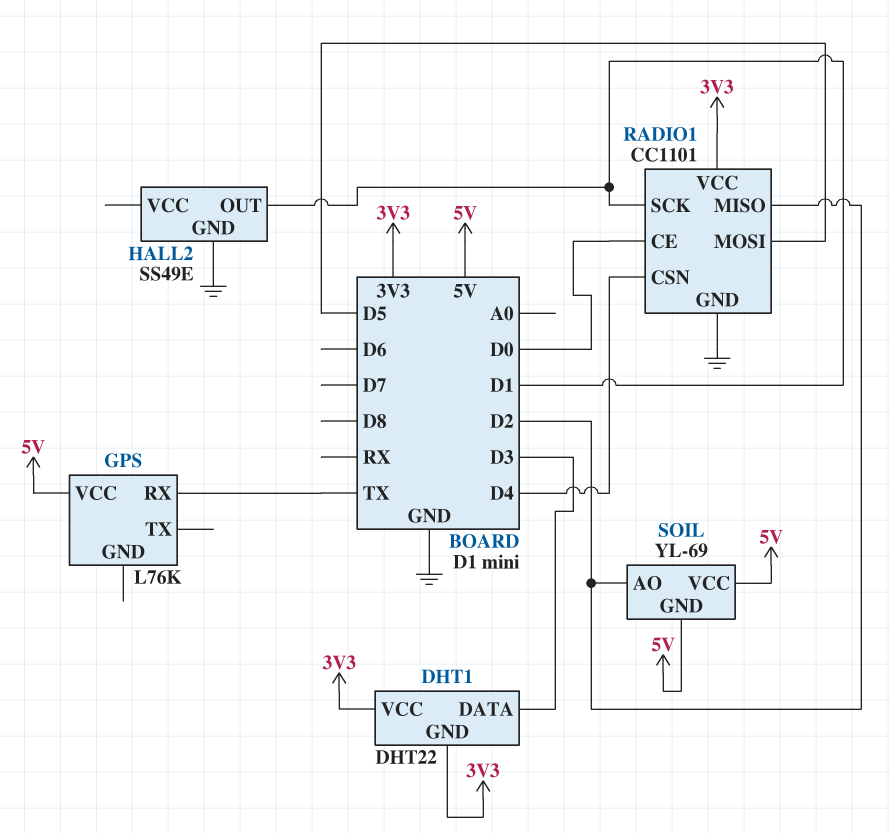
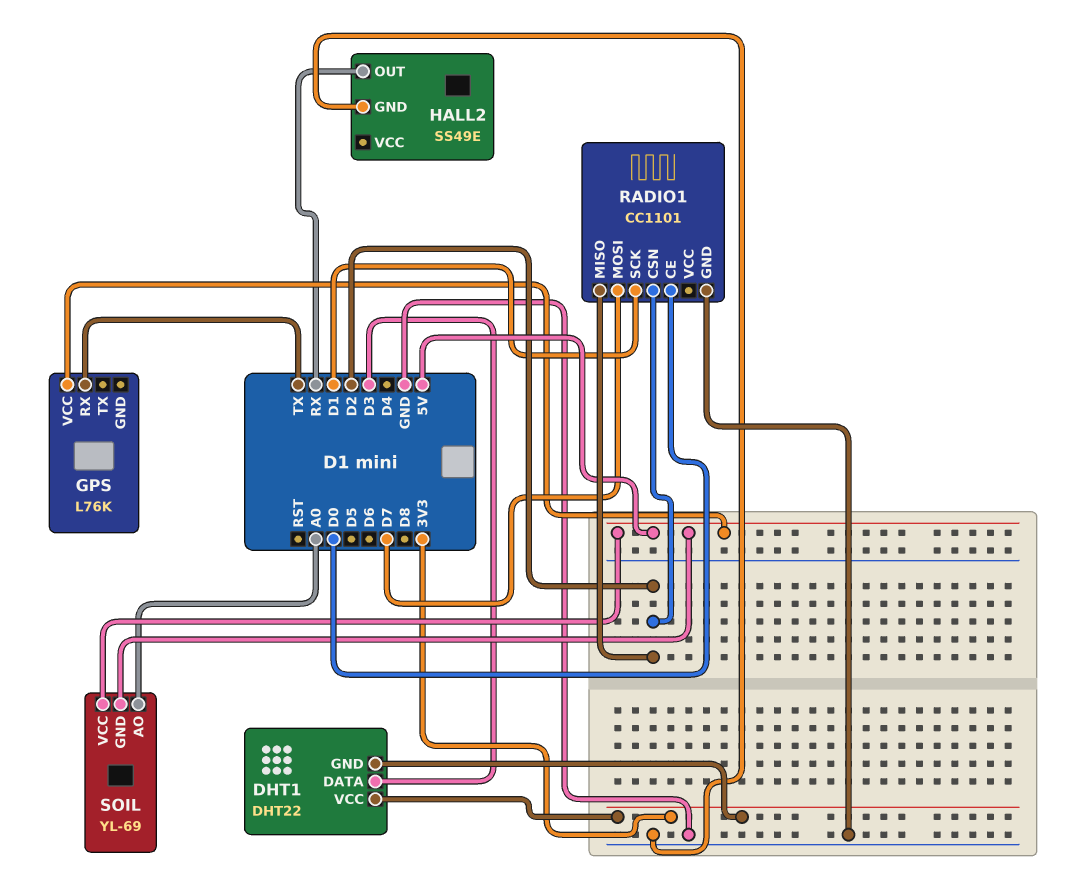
HALL2 pin OUT: D1 -> RX
RADIO1 pin CSN: D4 -> D2
RADIO1 pin MOSI: D5 -> D7
RADIO1 pin VCC: 3V3 -> none
SOIL pin AO: D2 -> A0

